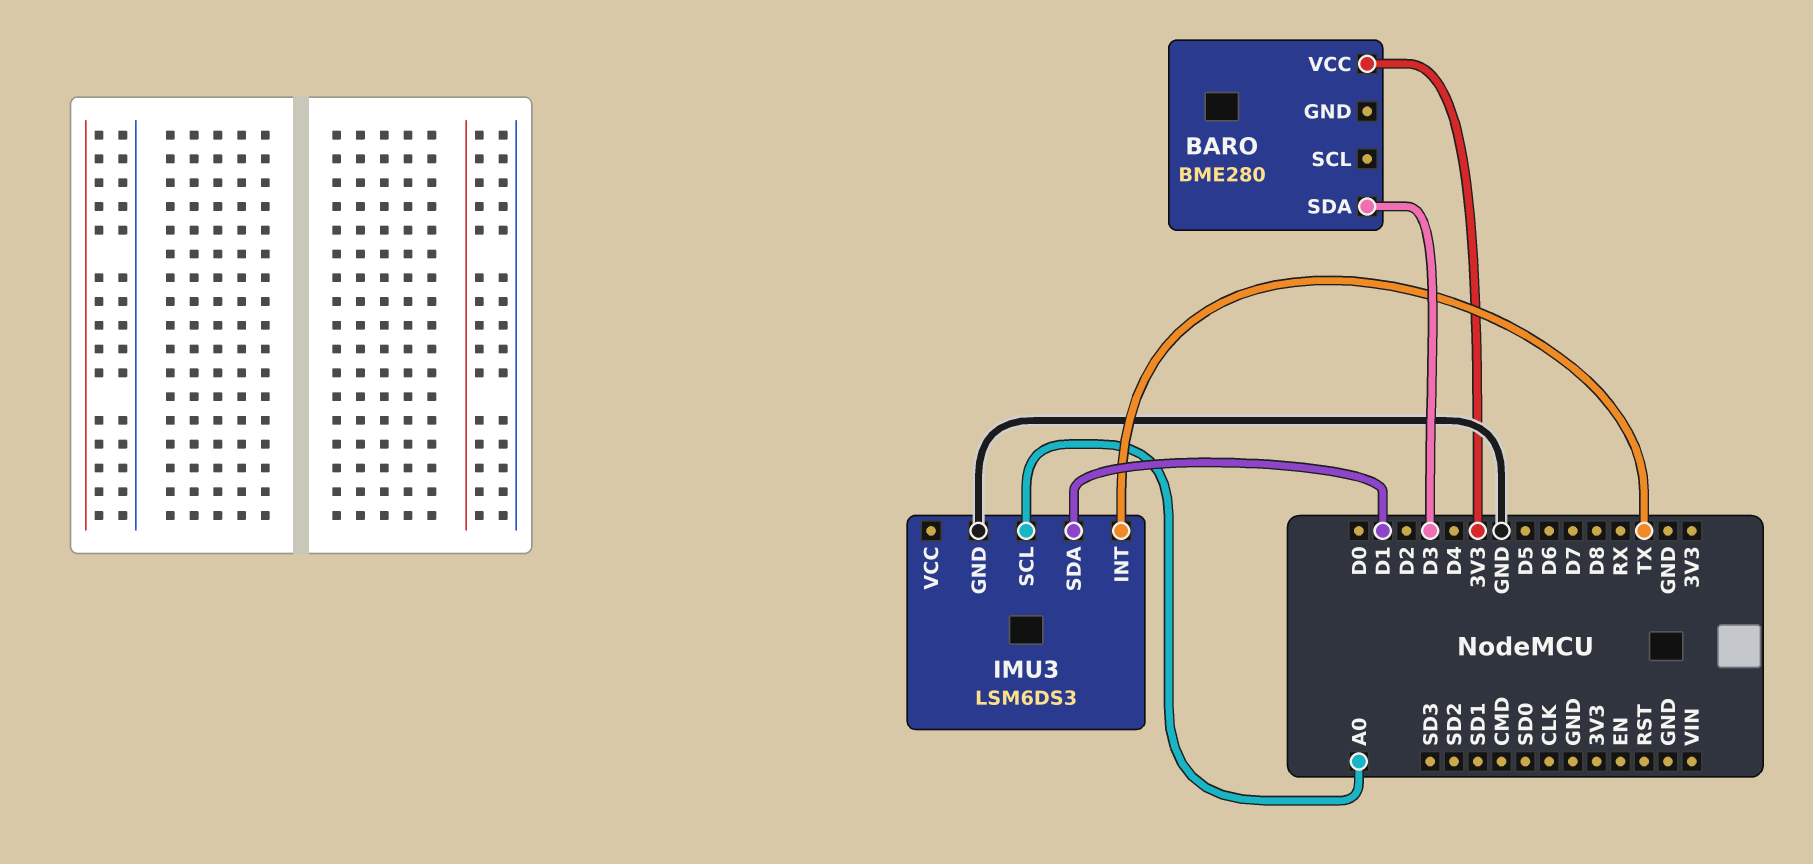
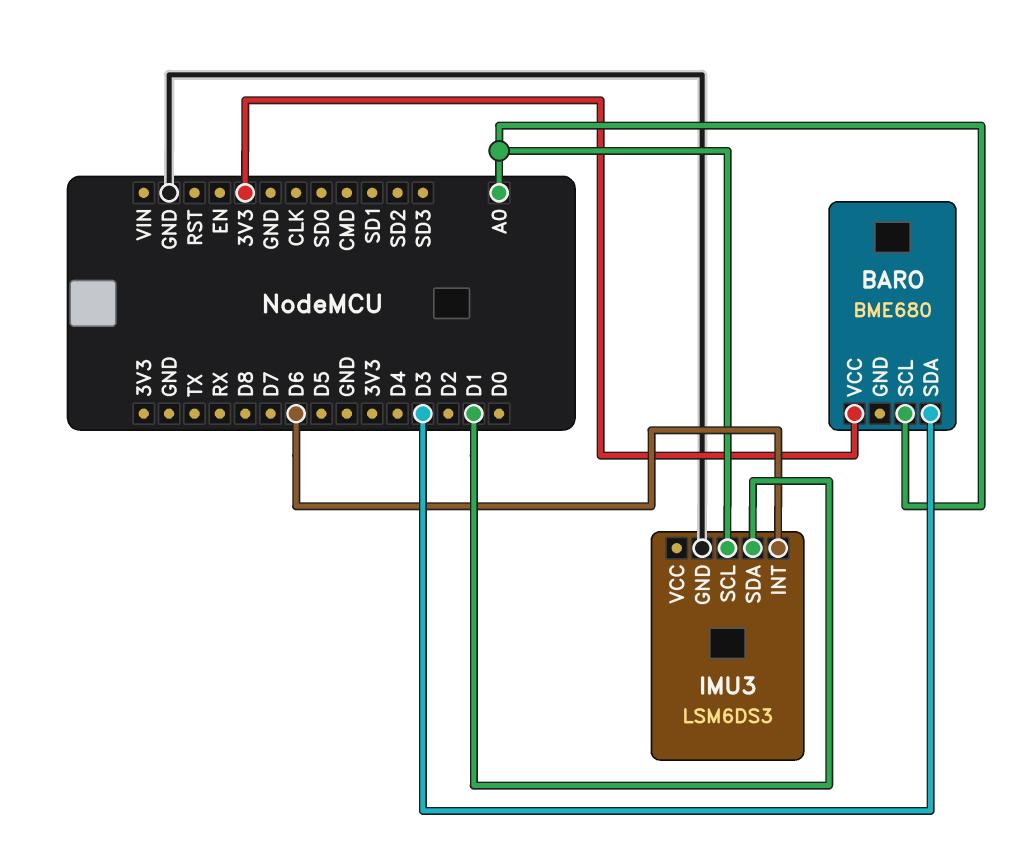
BARO: BME280 -> BME680
BARO pin SCL: none -> A0
IMU3 pin INT: TX -> D6

